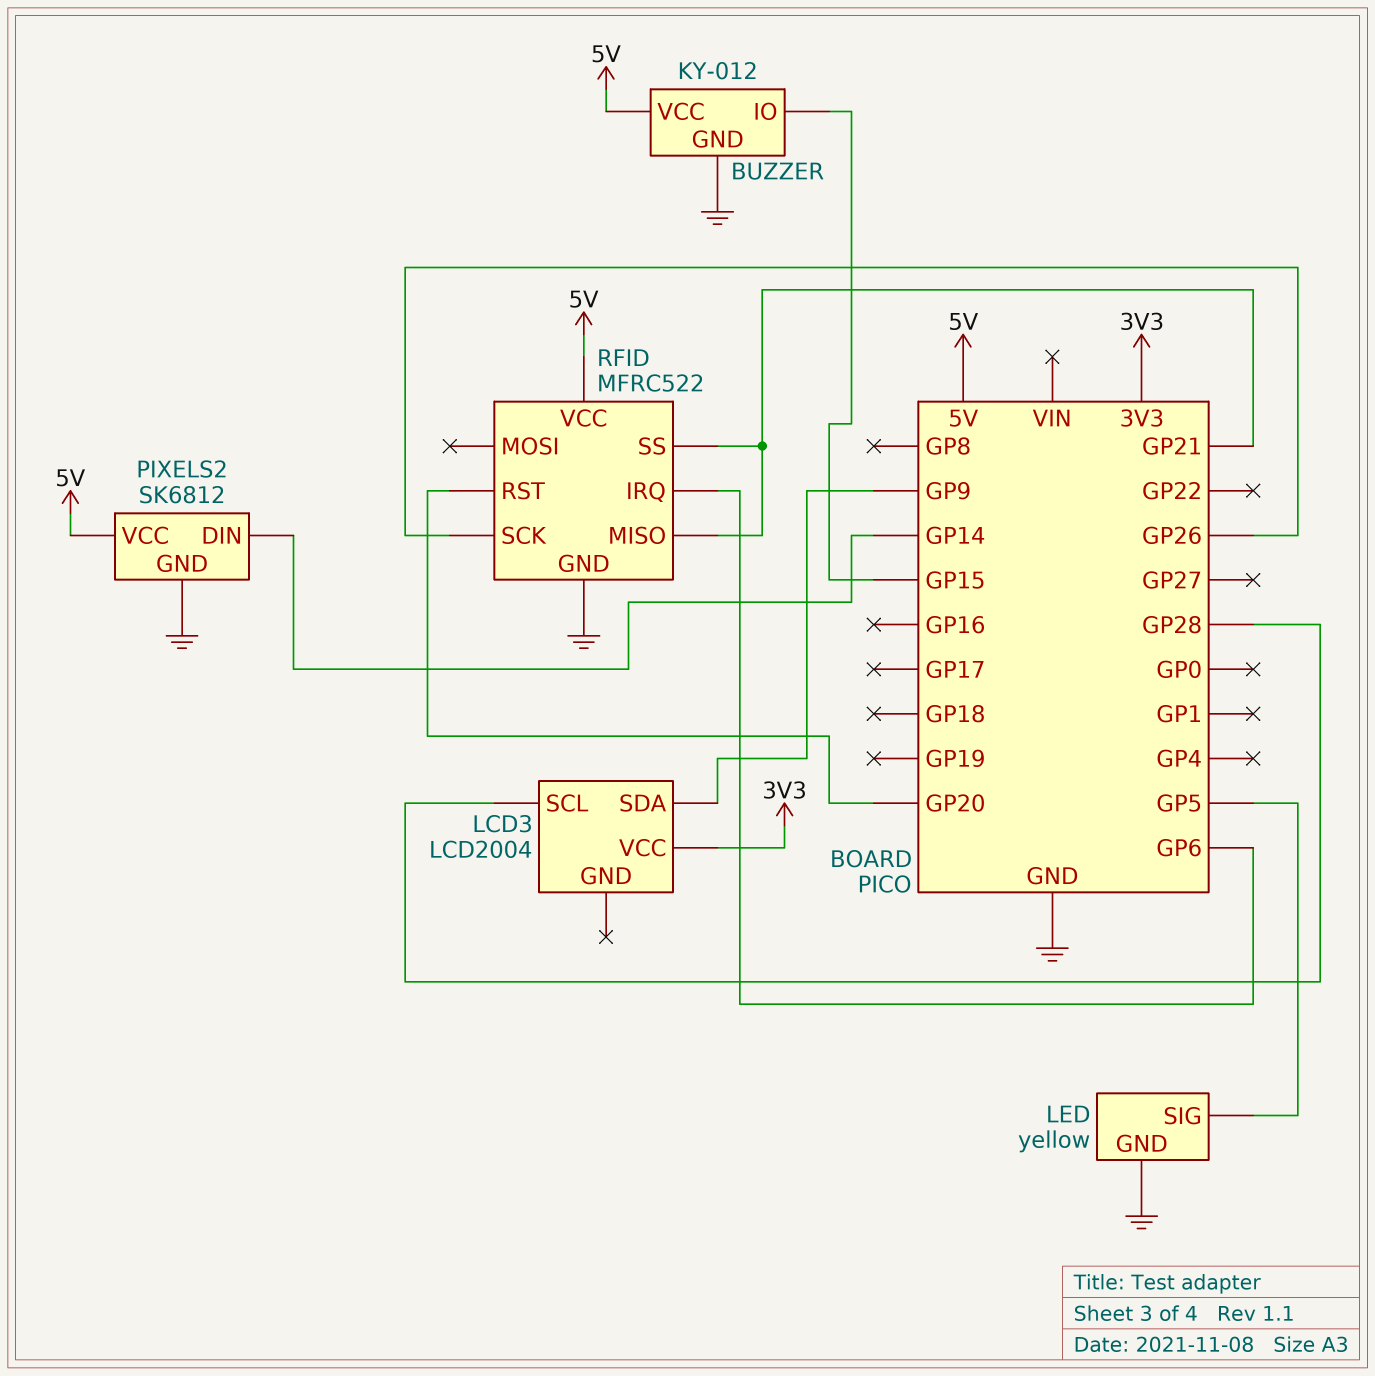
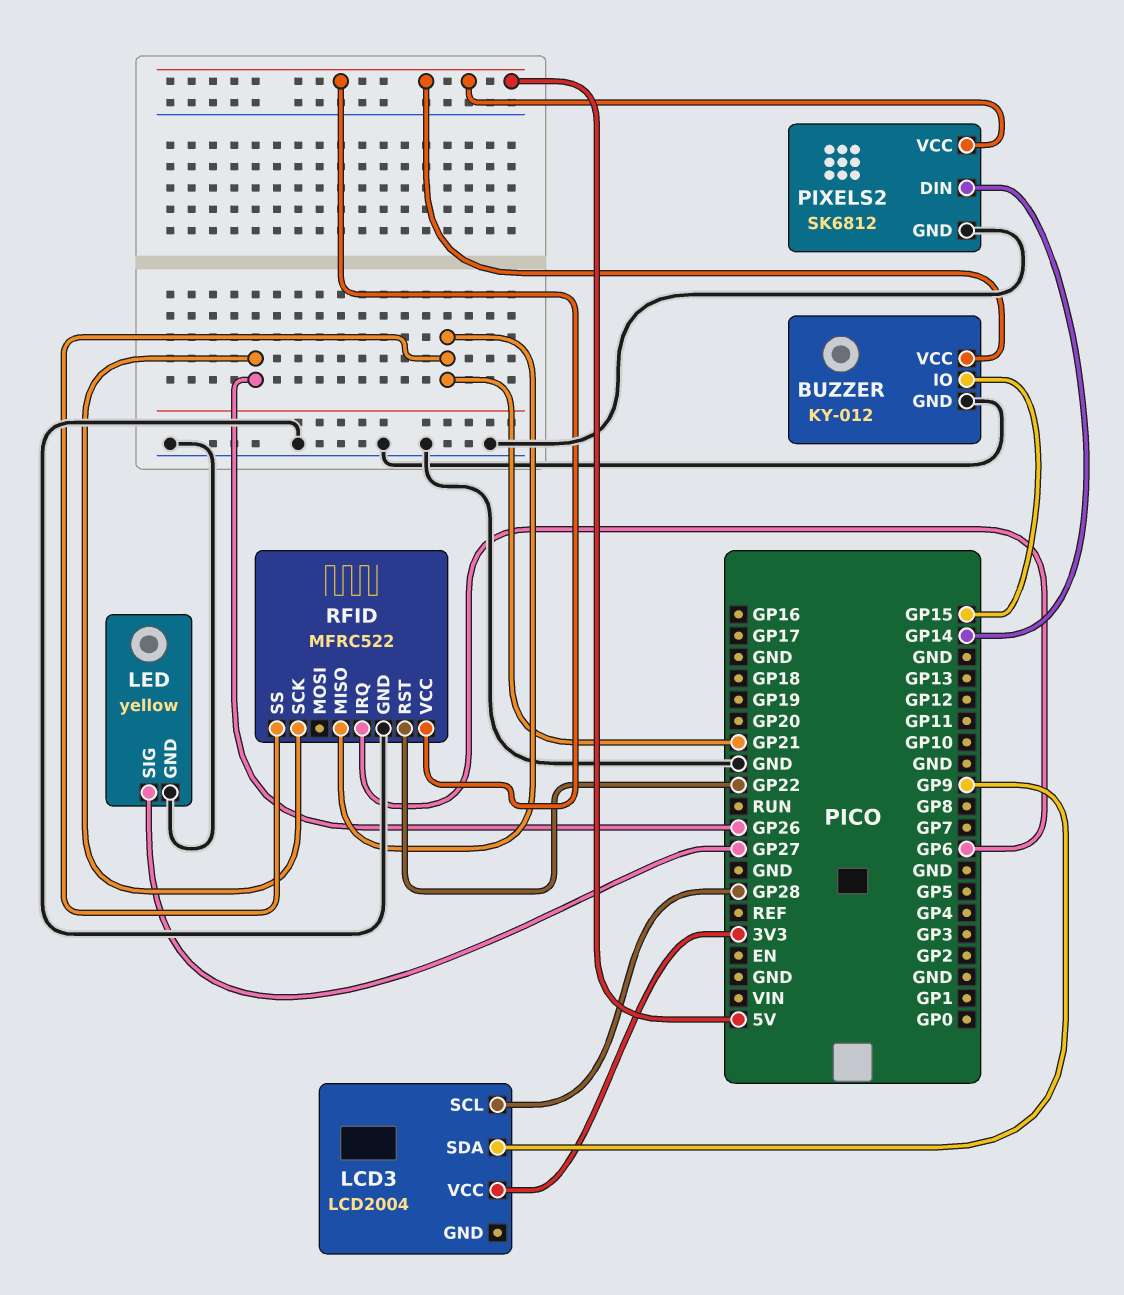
LED pin SIG: GP5 -> GP27
RFID pin RST: GP20 -> GP22

